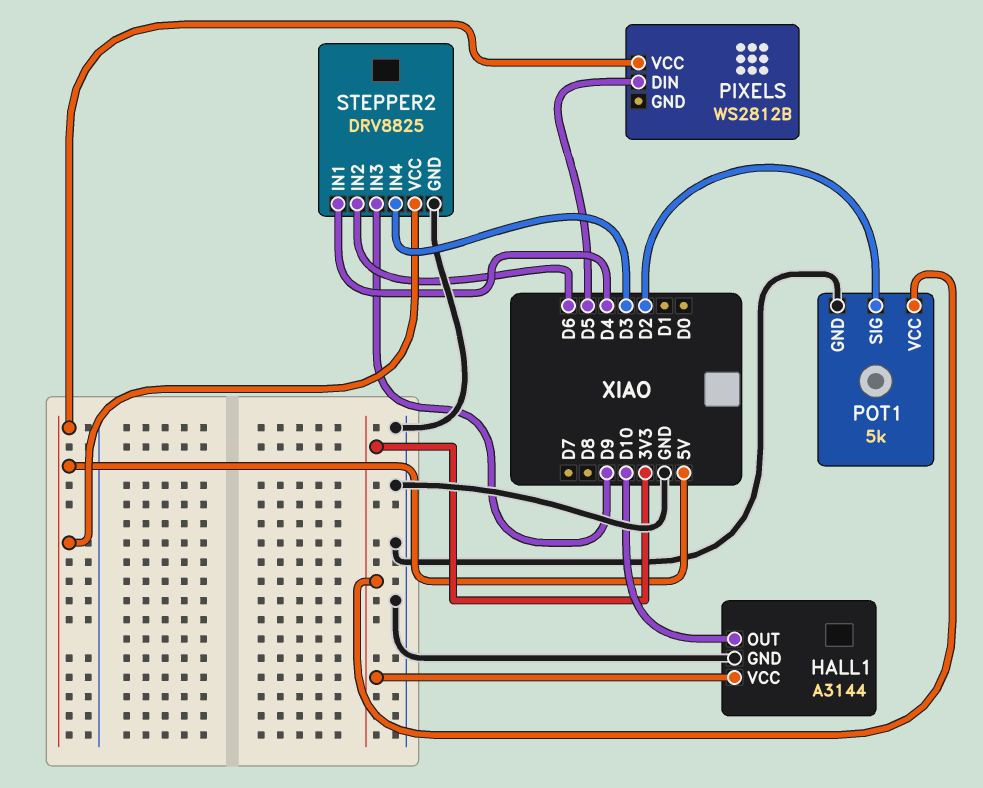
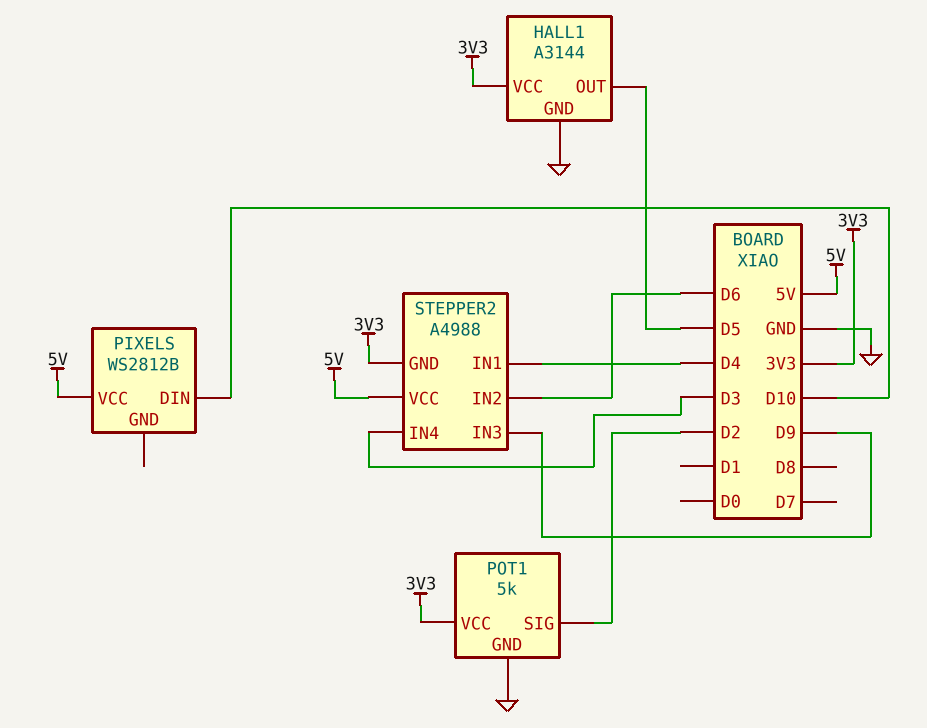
HALL1 pin OUT: D10 -> D5
PIXELS pin DIN: D5 -> D10
STEPPER2: DRV8825 -> A4988
STEPPER2 pin GND: GND -> 3V3

